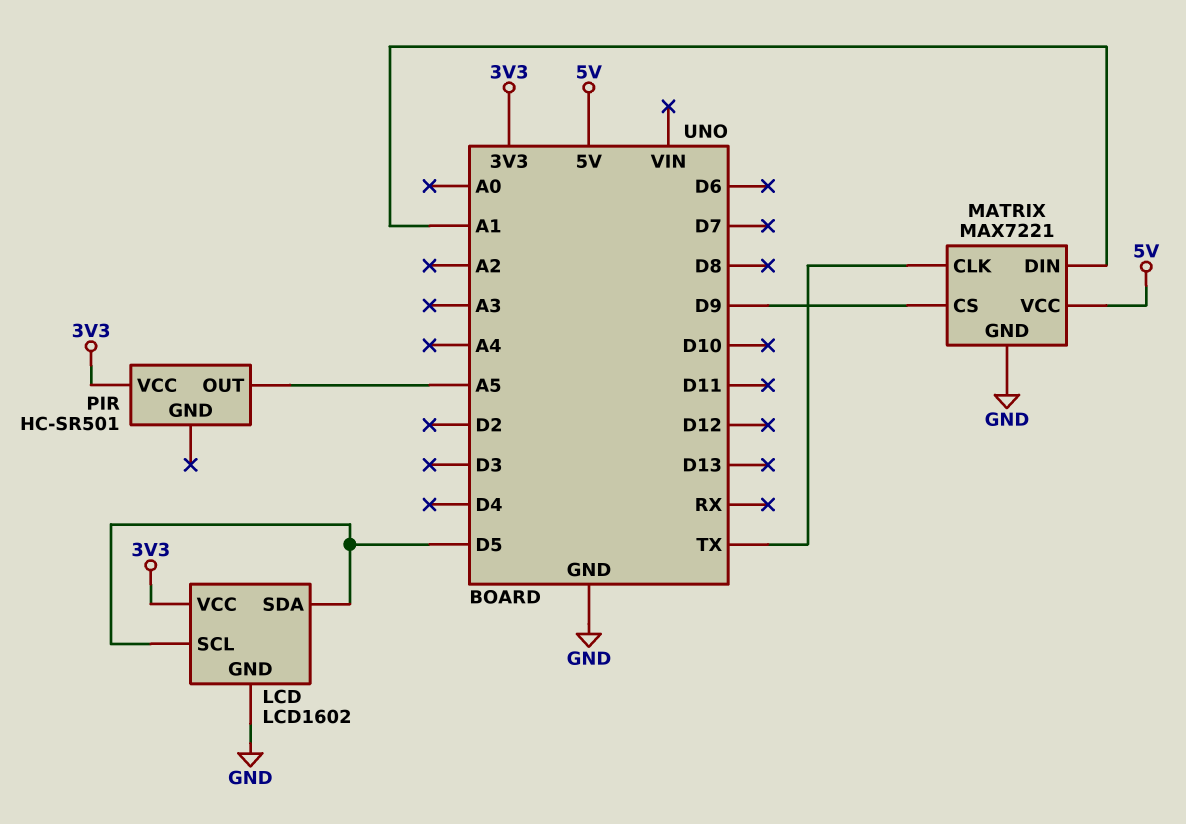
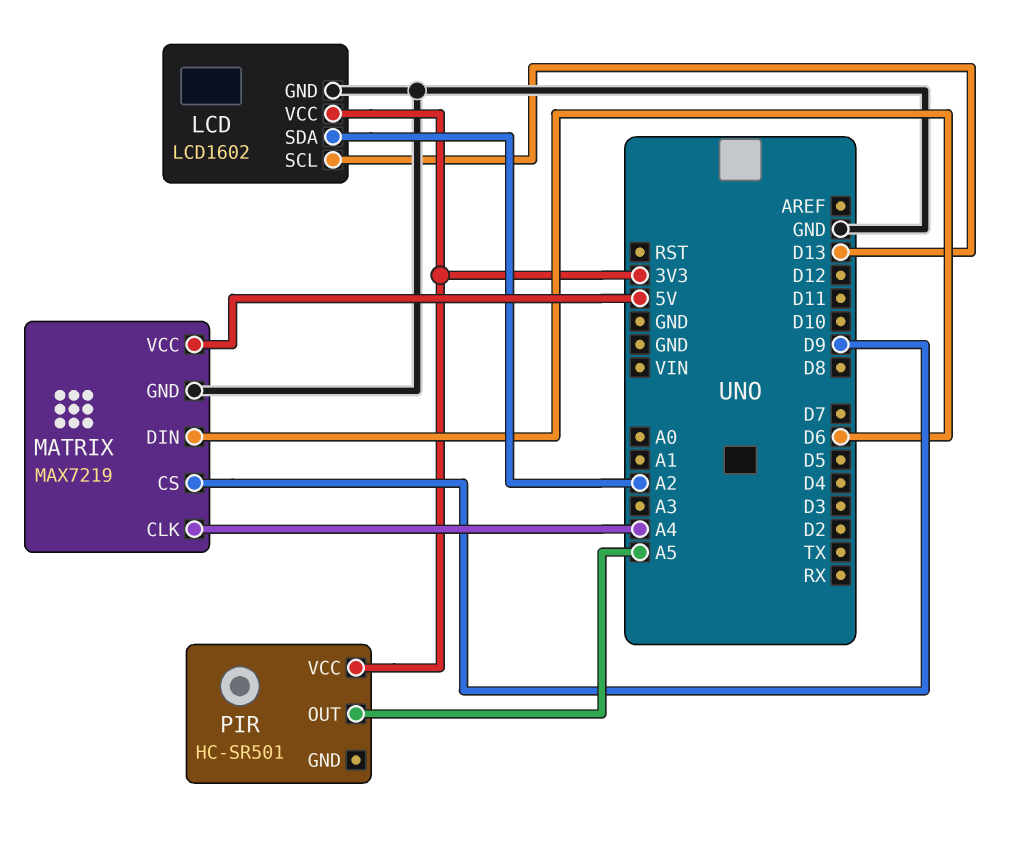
LCD pin SCL: D5 -> D13
LCD pin SDA: D5 -> A2
MATRIX: MAX7221 -> MAX7219
MATRIX pin CLK: TX -> A4
MATRIX pin DIN: A1 -> D6

